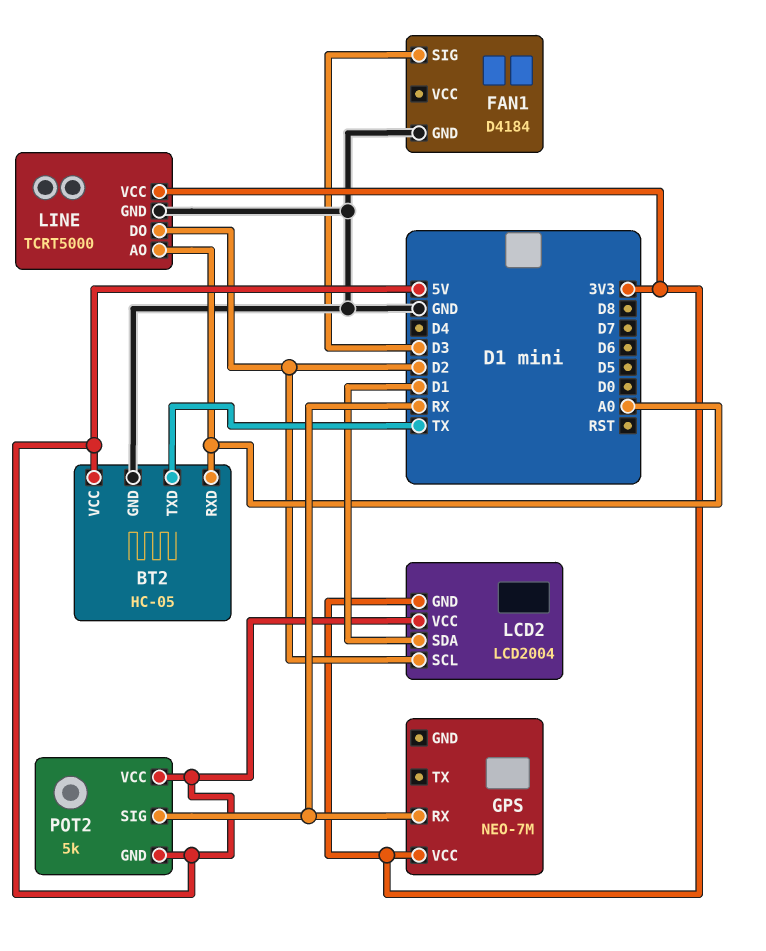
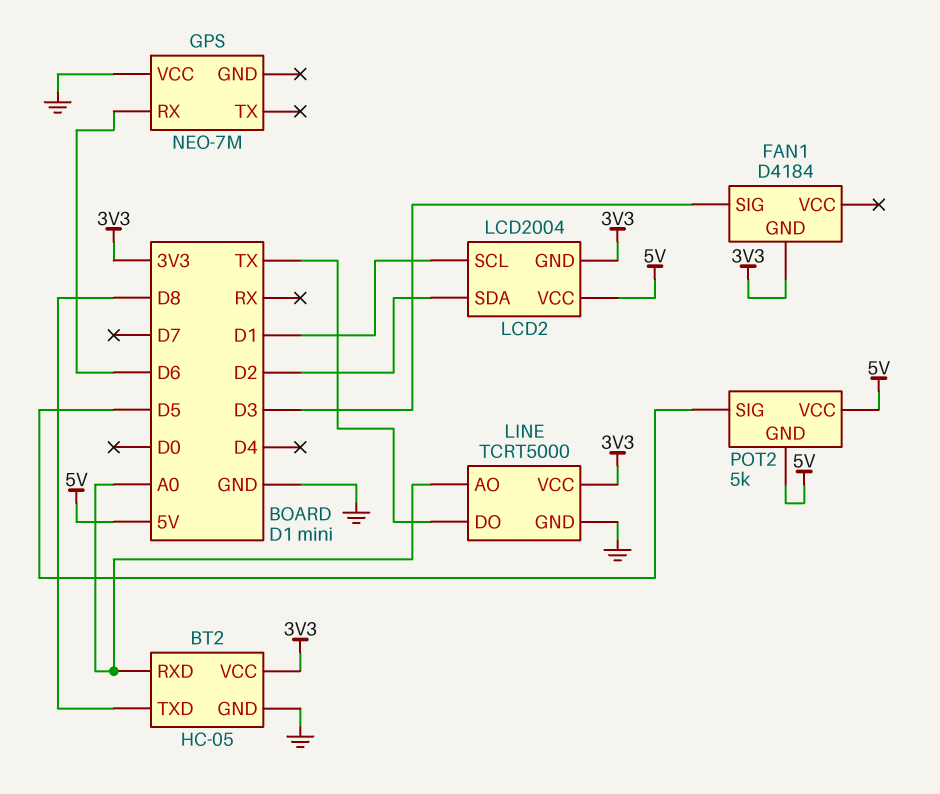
BT2 pin TXD: TX -> D8
BT2 pin VCC: 5V -> 3V3
FAN1 pin GND: GND -> 3V3
GPS pin RX: RX -> D6
GPS pin VCC: 3V3 -> GND
LCD2 pin SCL: D2 -> D1
LCD2 pin SDA: D1 -> D2
LINE pin DO: D2 -> TX
POT2 pin SIG: RX -> D5

